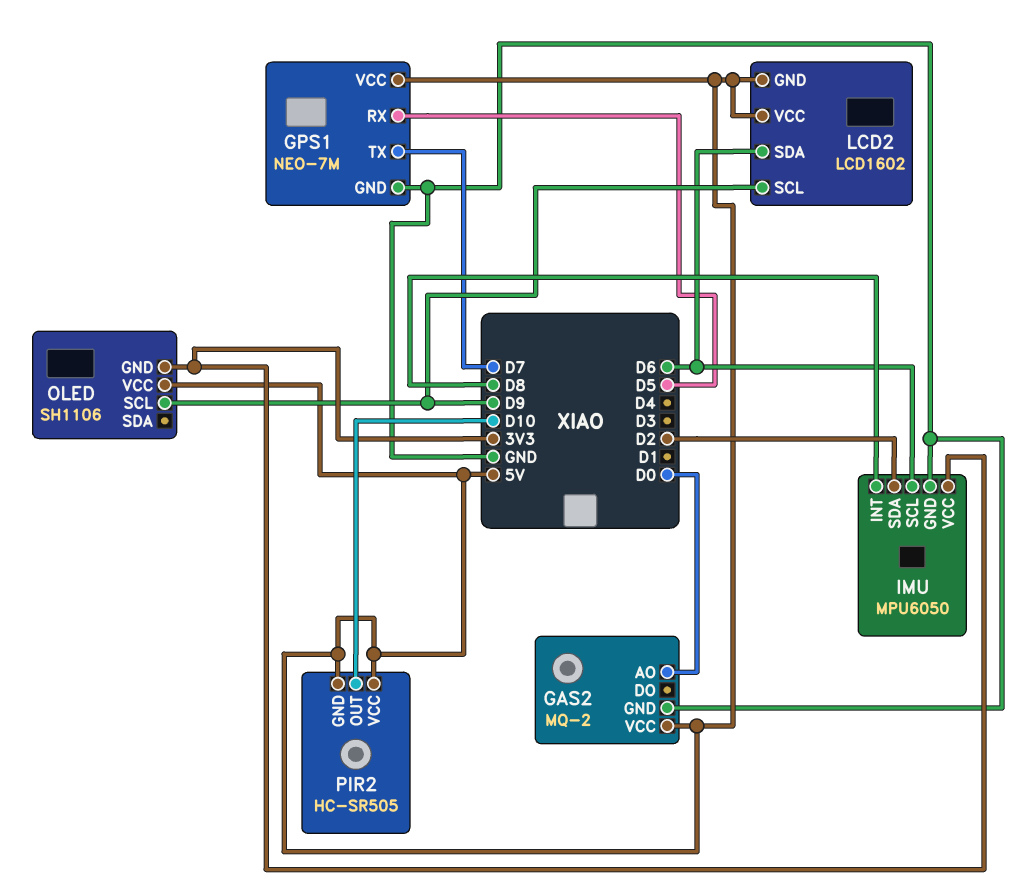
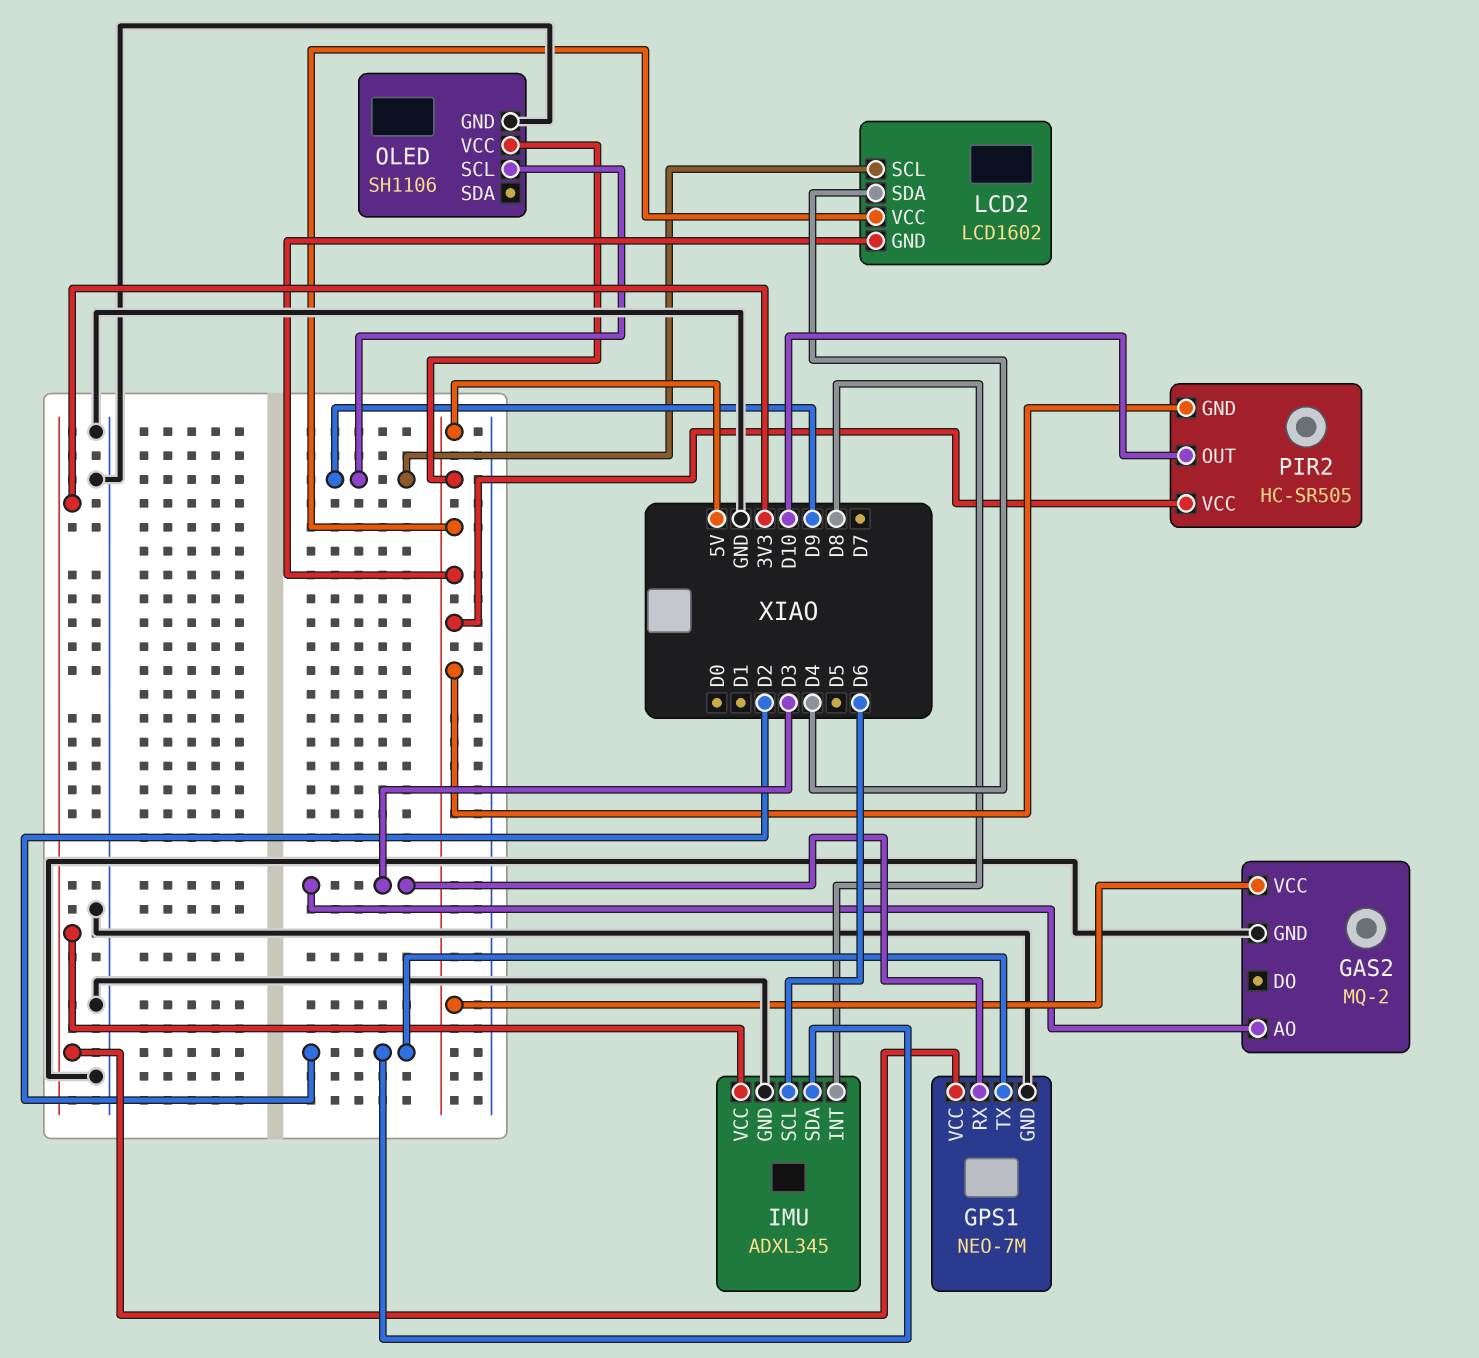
GAS2 pin AO: D0 -> D3
GPS1 pin RX: D5 -> D3
GPS1 pin TX: D7 -> D2
GPS1 pin VCC: 5V -> 3V3
IMU: MPU6050 -> ADXL345
LCD2 pin SDA: D6 -> D4
OLED pin GND: 3V3 -> GND

